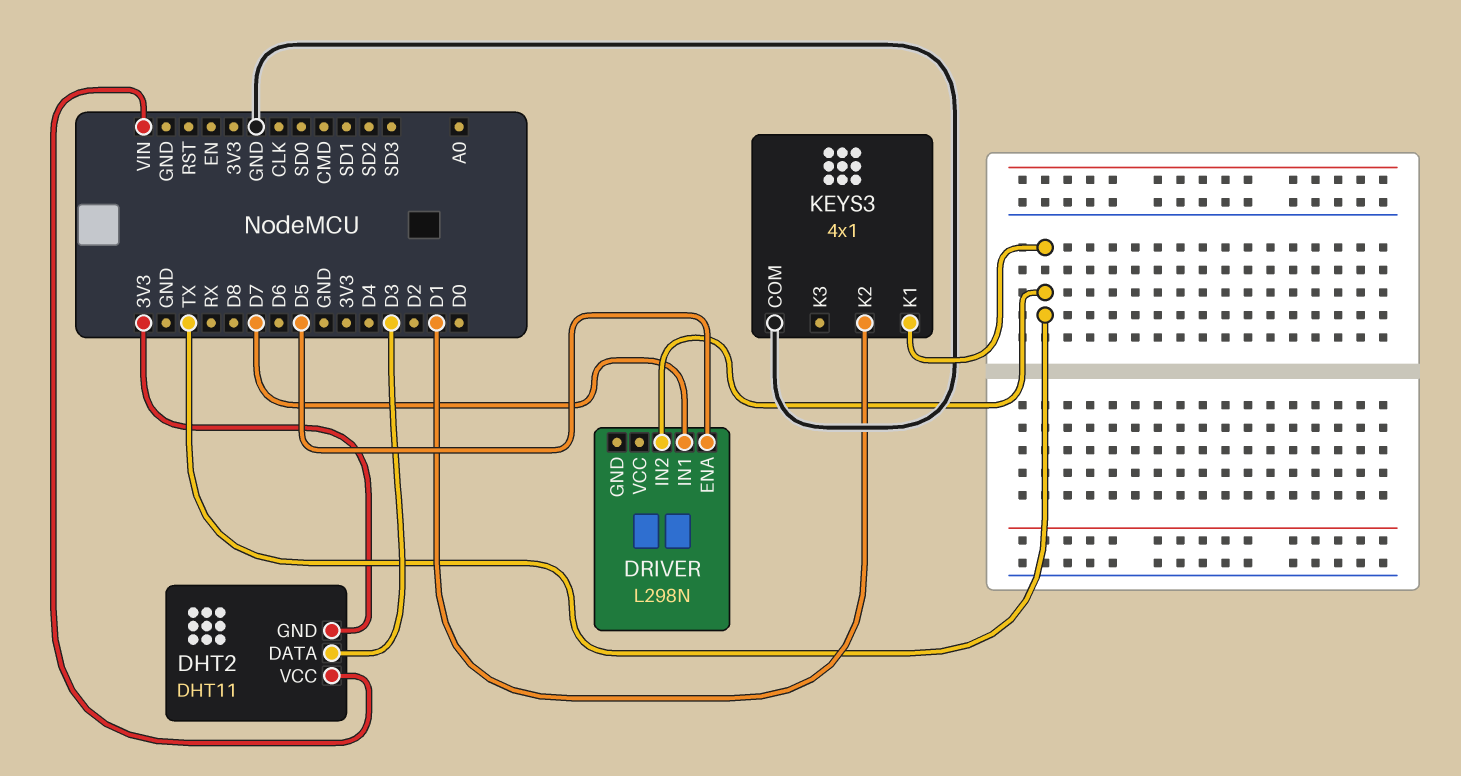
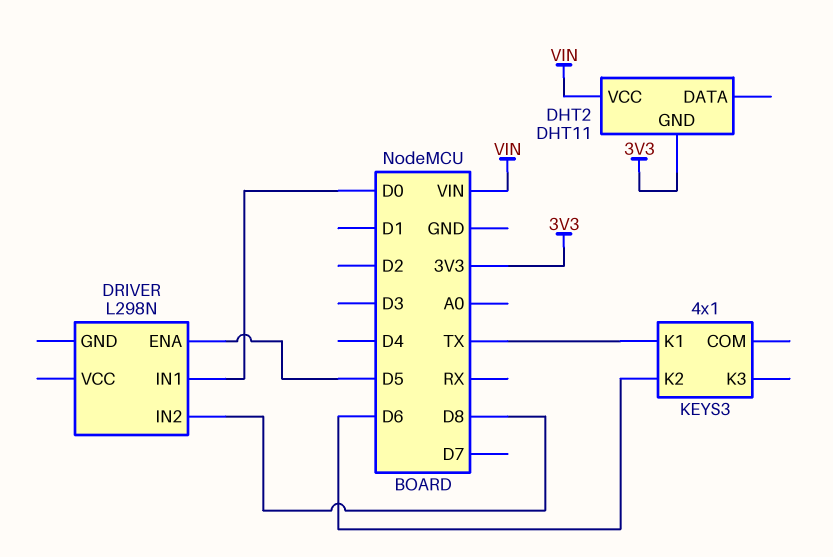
DHT2 pin DATA: D3 -> none
DRIVER pin IN1: D7 -> D0
DRIVER pin IN2: TX -> D8
KEYS3 pin COM: GND -> none
KEYS3 pin K2: D1 -> D6

